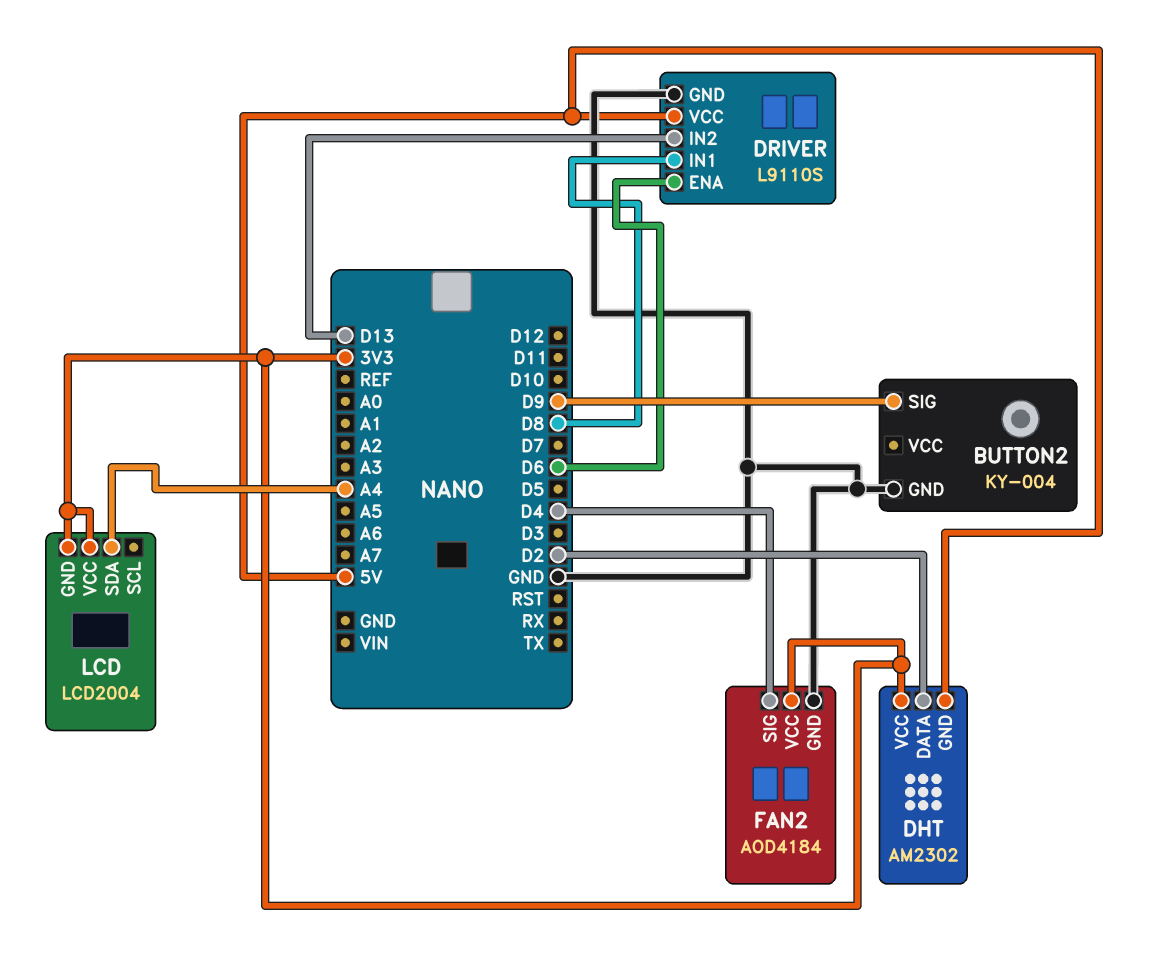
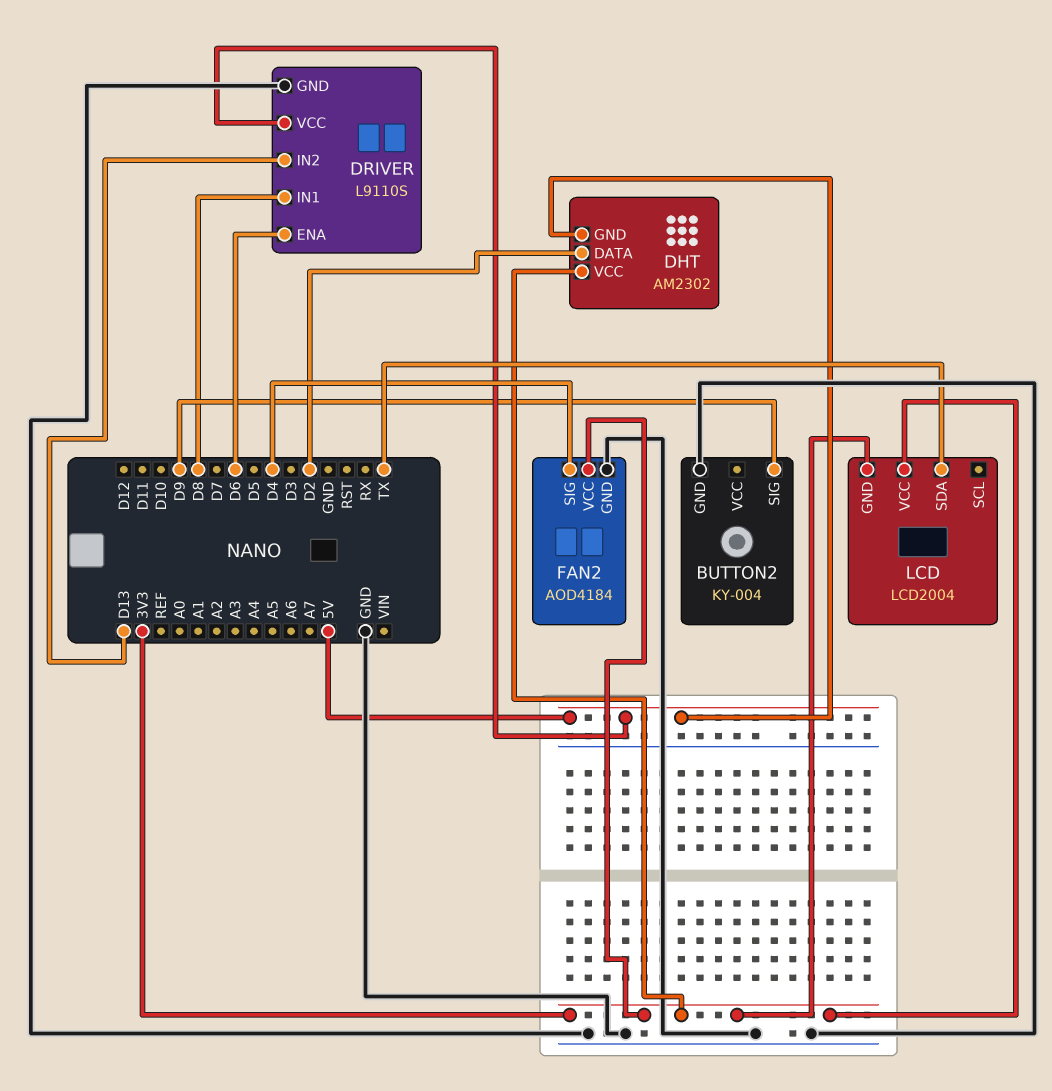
LCD pin SDA: A4 -> TX

